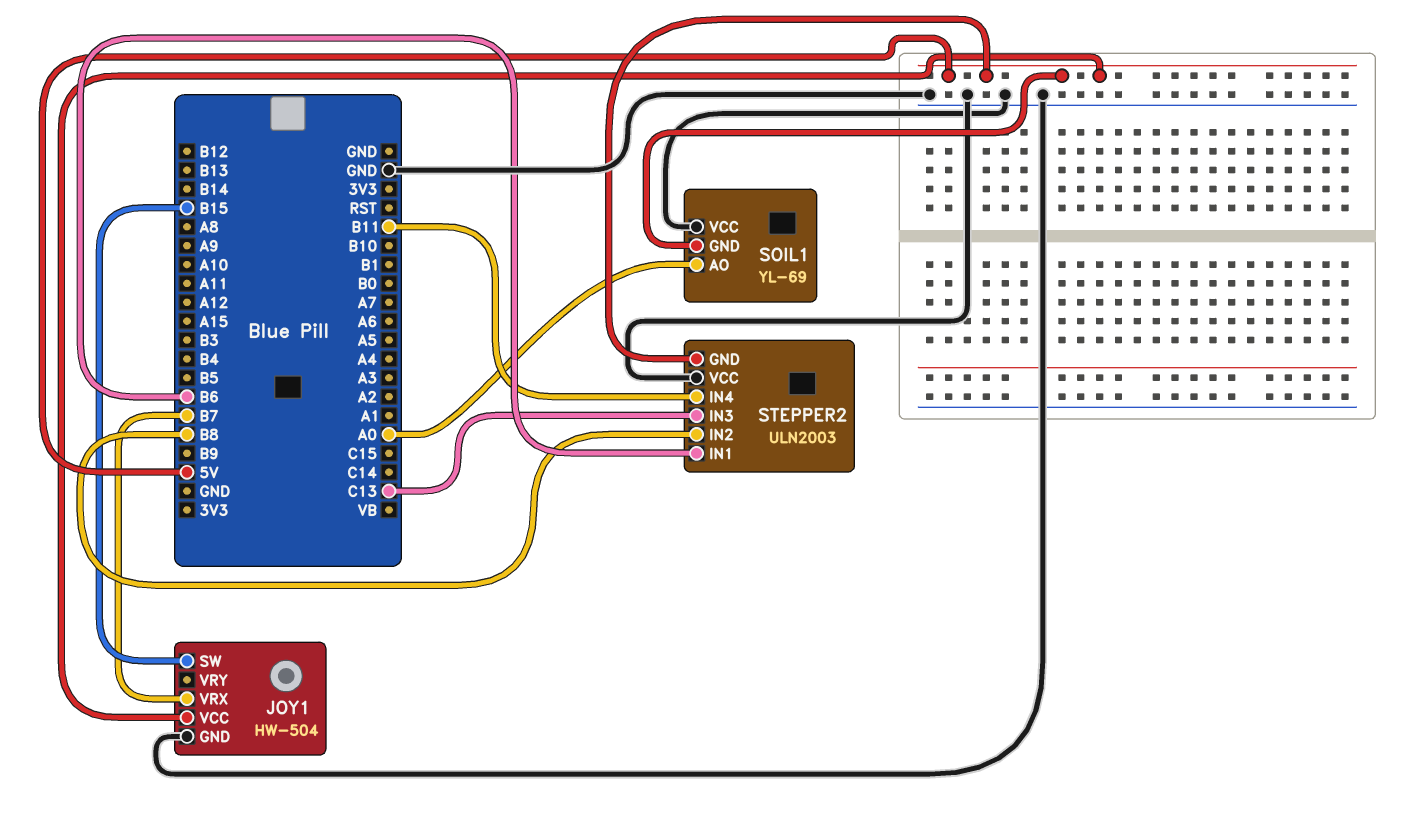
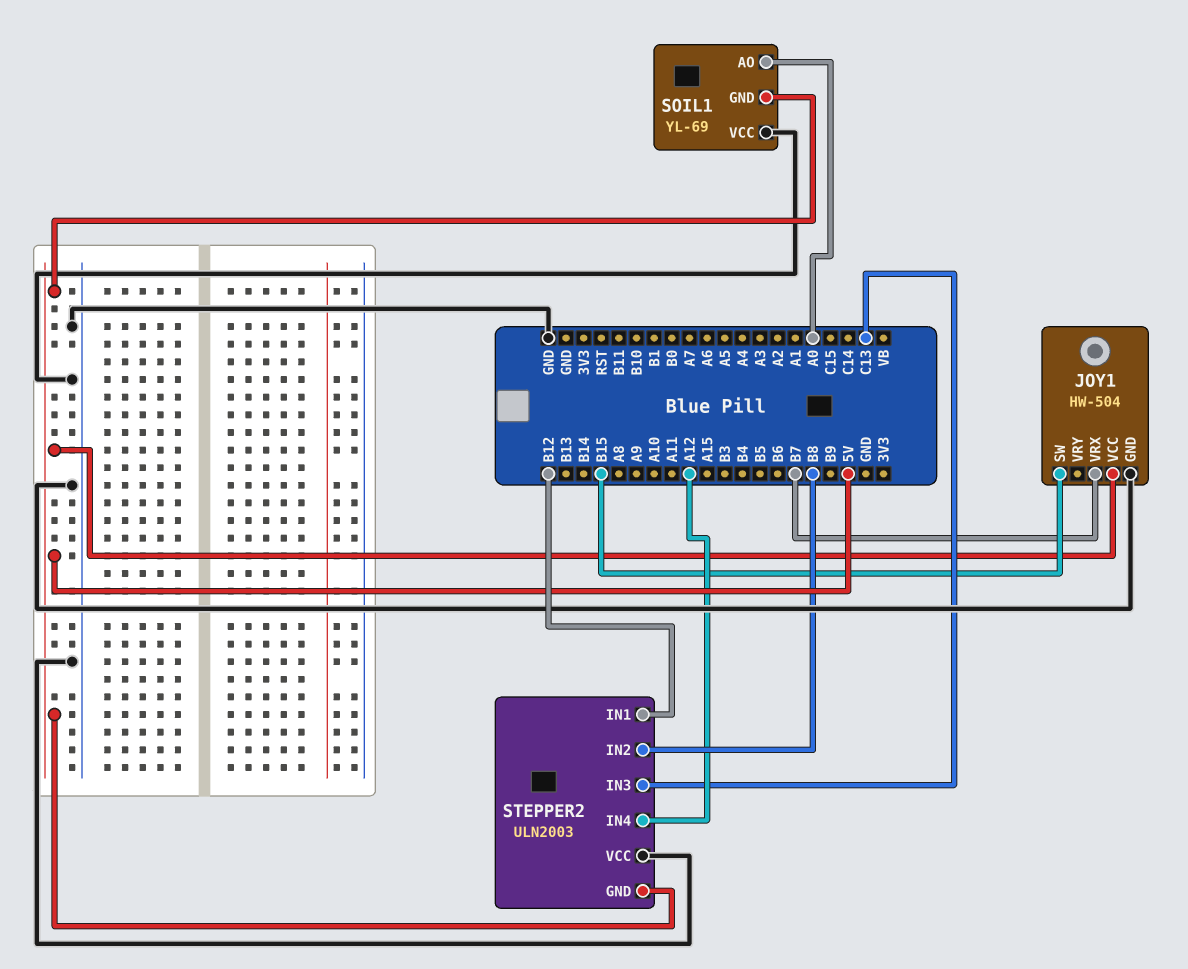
STEPPER2 pin IN1: B6 -> B12
STEPPER2 pin IN4: B11 -> A12

